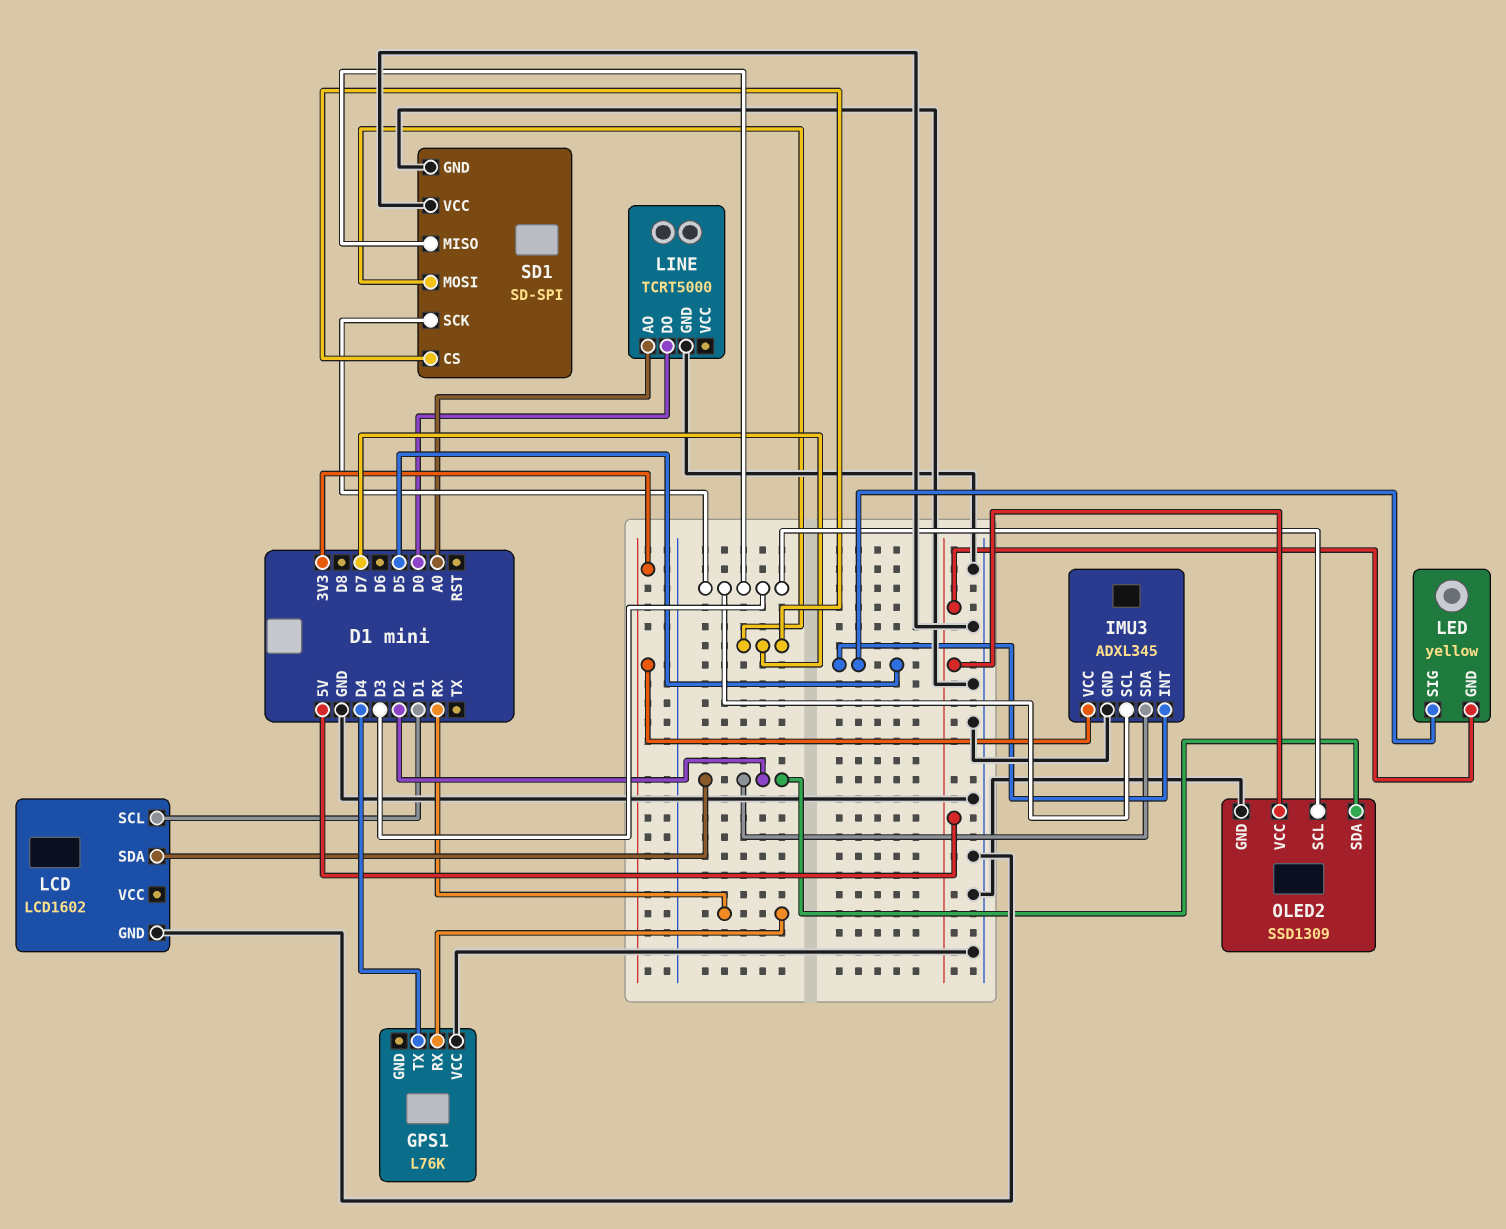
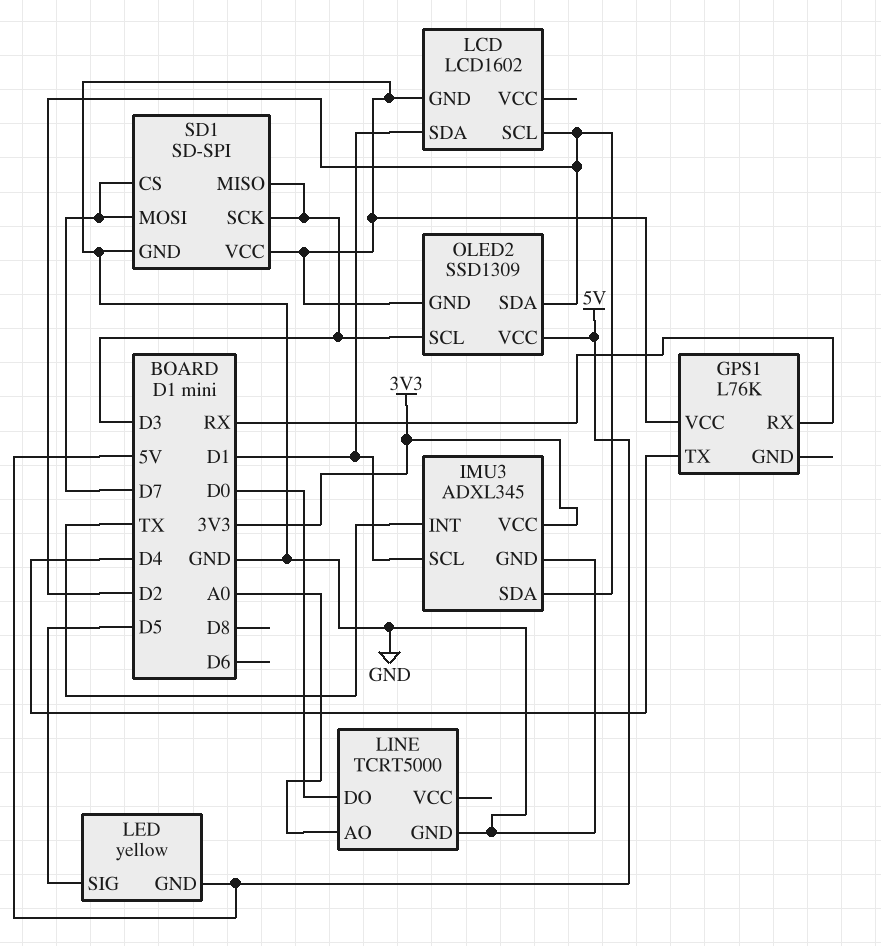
IMU3 pin INT: D5 -> TX
IMU3 pin SCL: D3 -> D1
LCD pin SCL: D1 -> D2
LCD pin SDA: D2 -> D1

